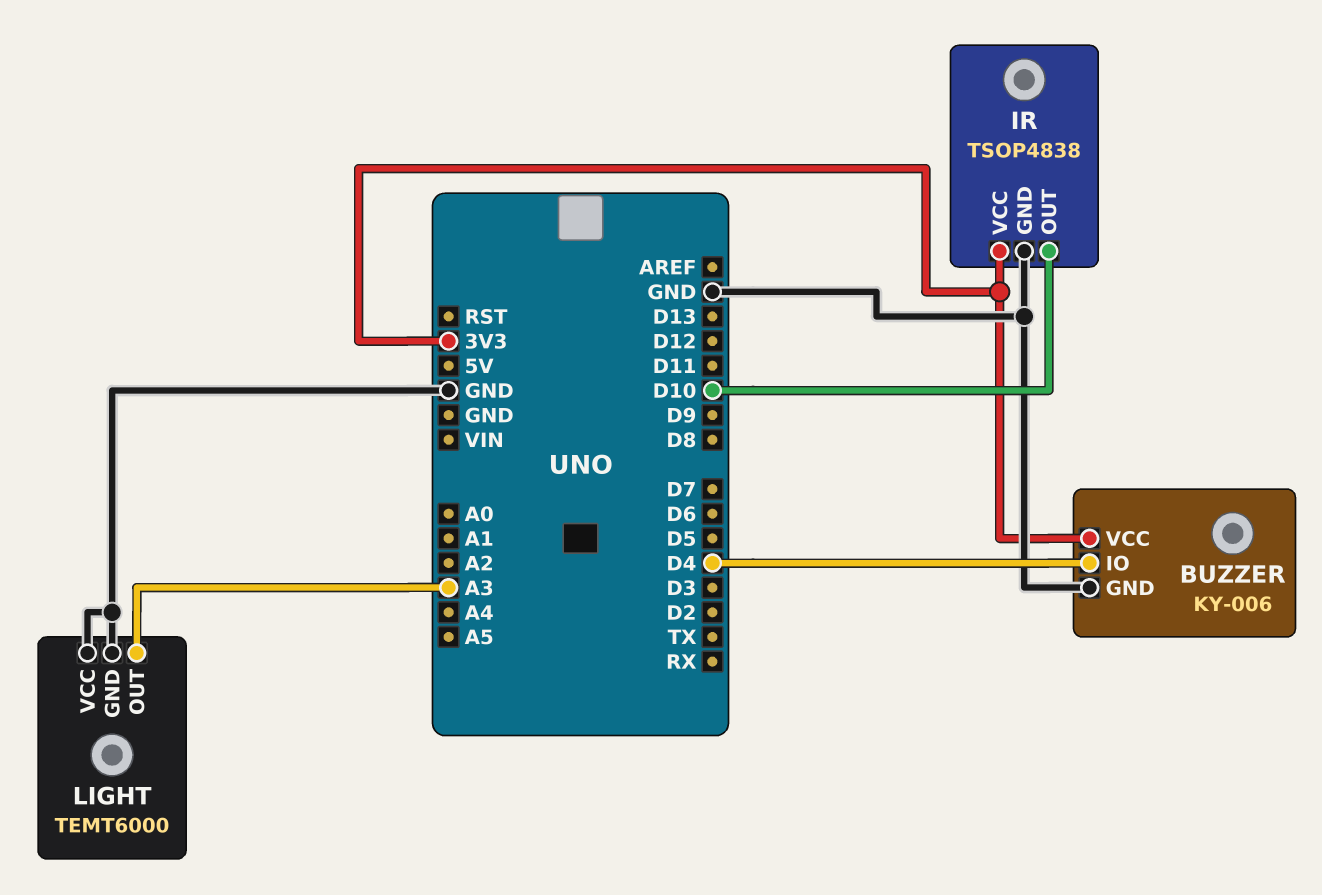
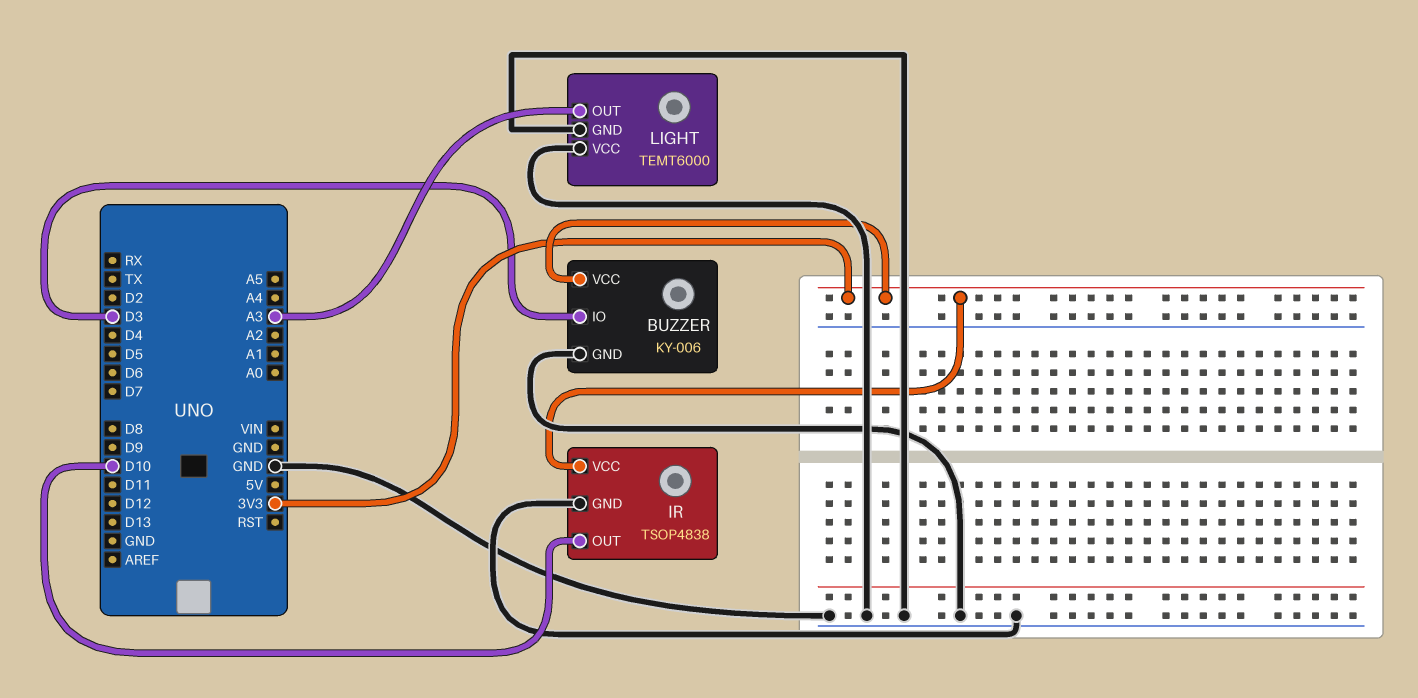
BUZZER pin IO: D4 -> D3

